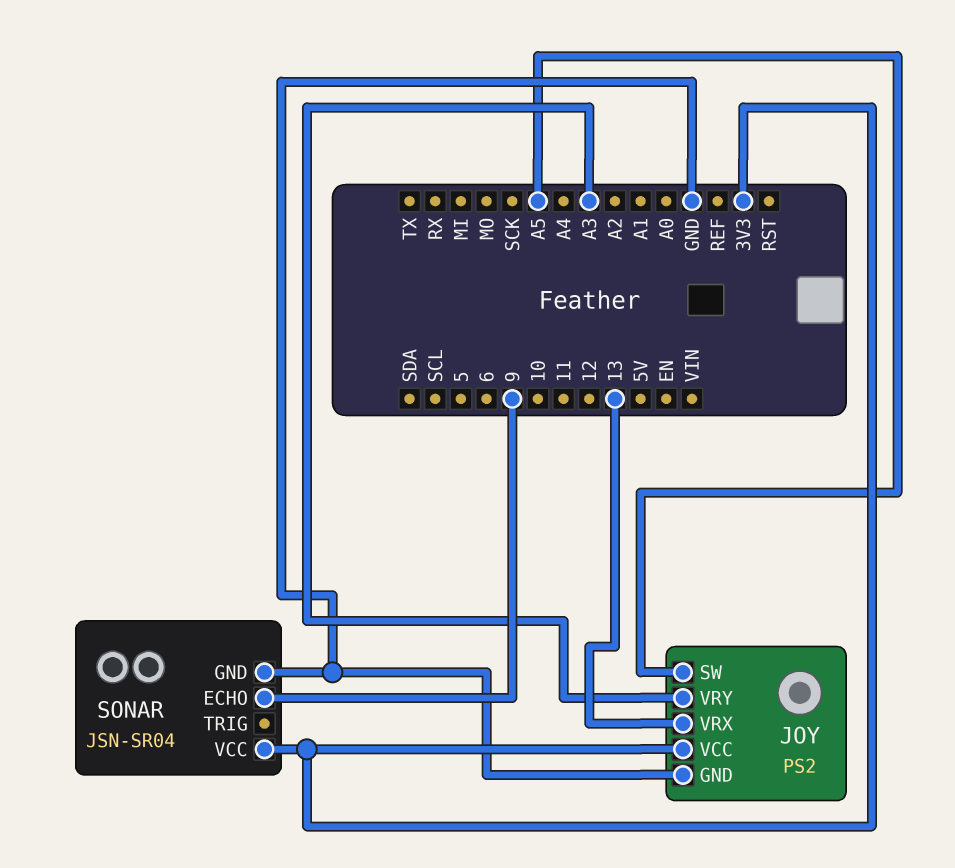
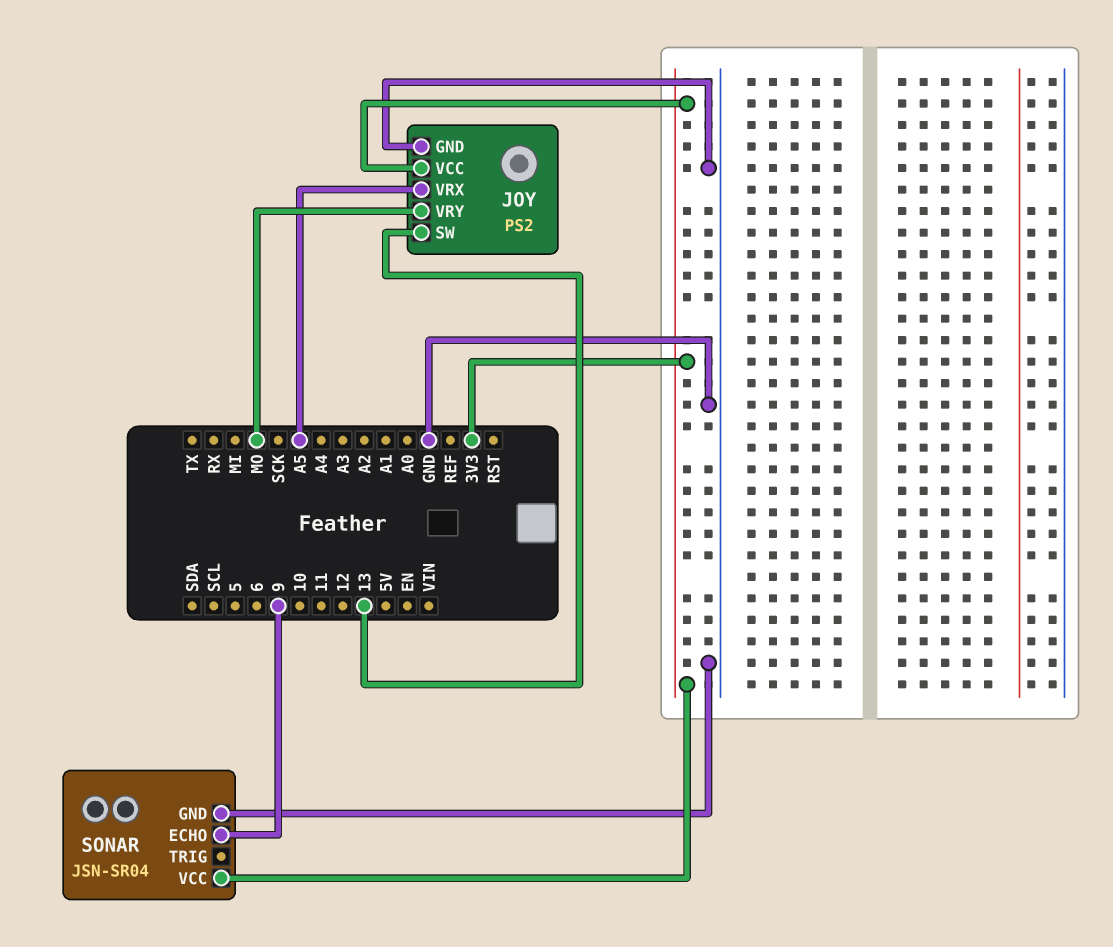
JOY pin SW: A5 -> 13
JOY pin VRX: 13 -> A5
JOY pin VRY: A3 -> MO

